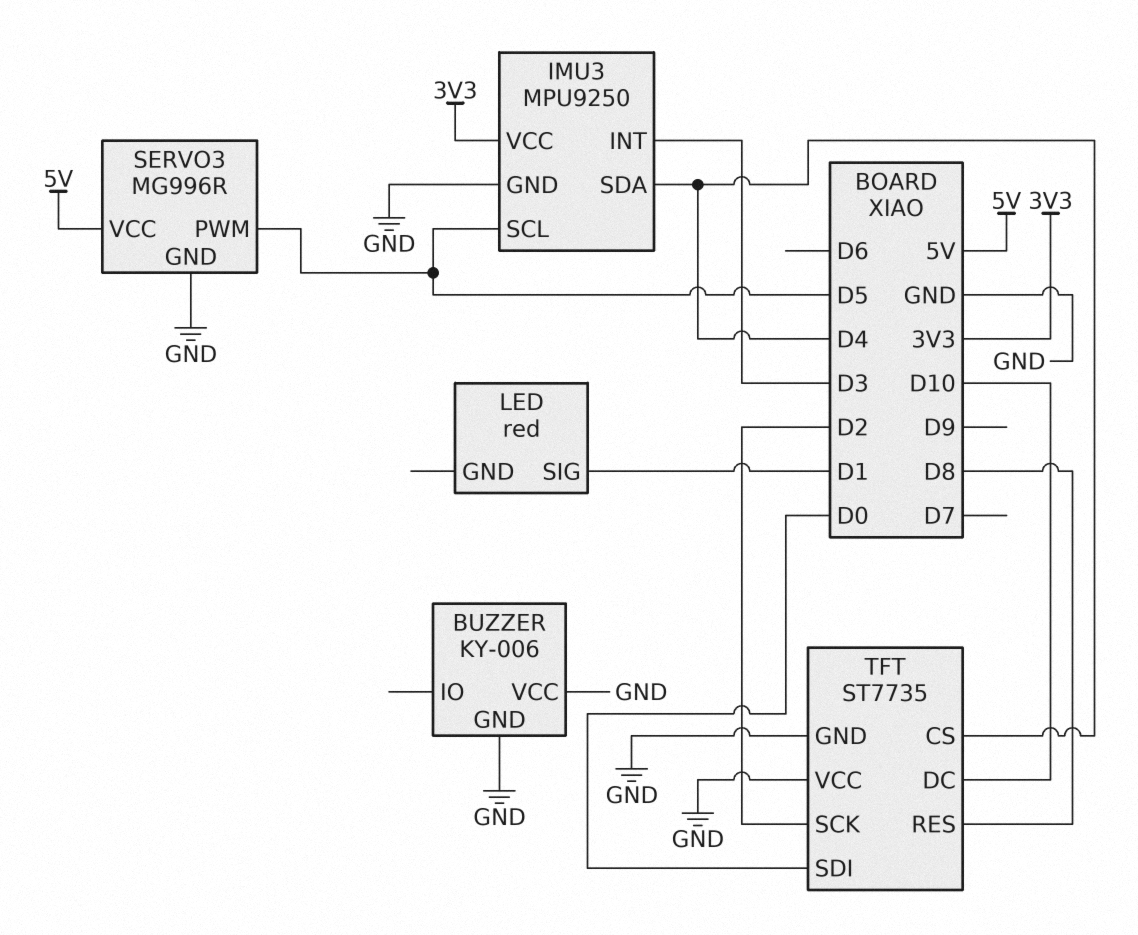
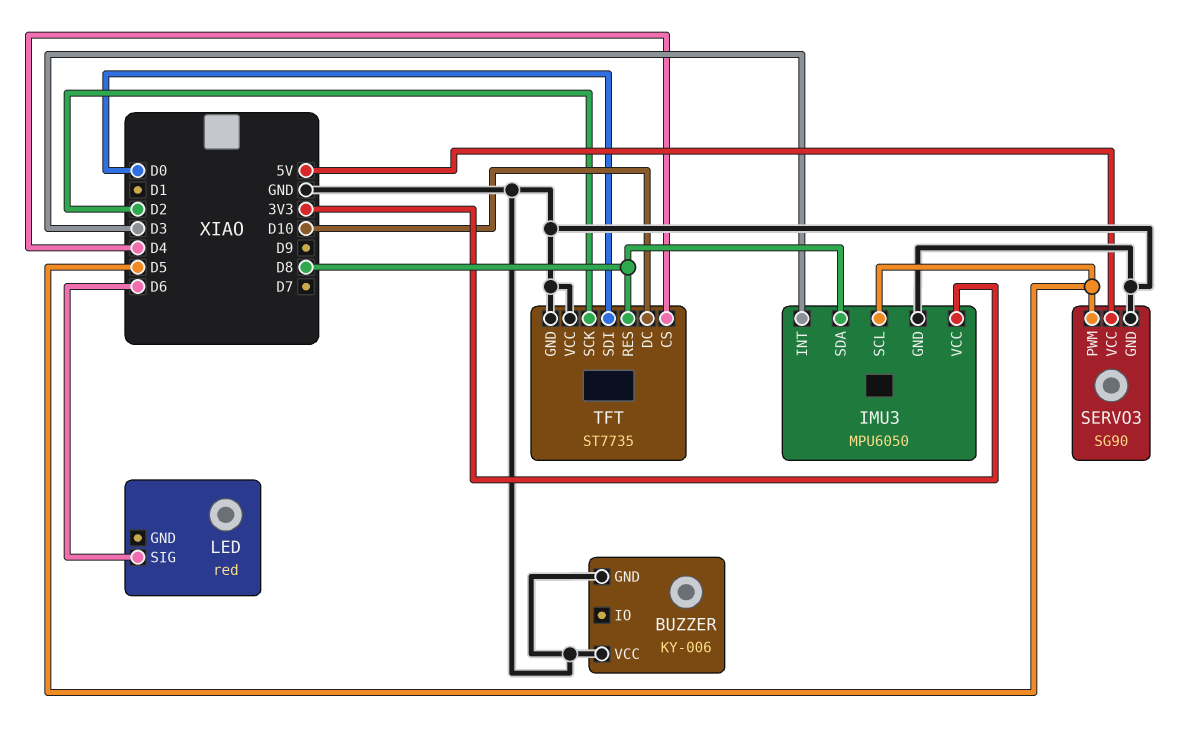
IMU3: MPU9250 -> MPU6050
IMU3 pin SDA: D4 -> D8
LED pin SIG: D1 -> D6
SERVO3: MG996R -> SG90

